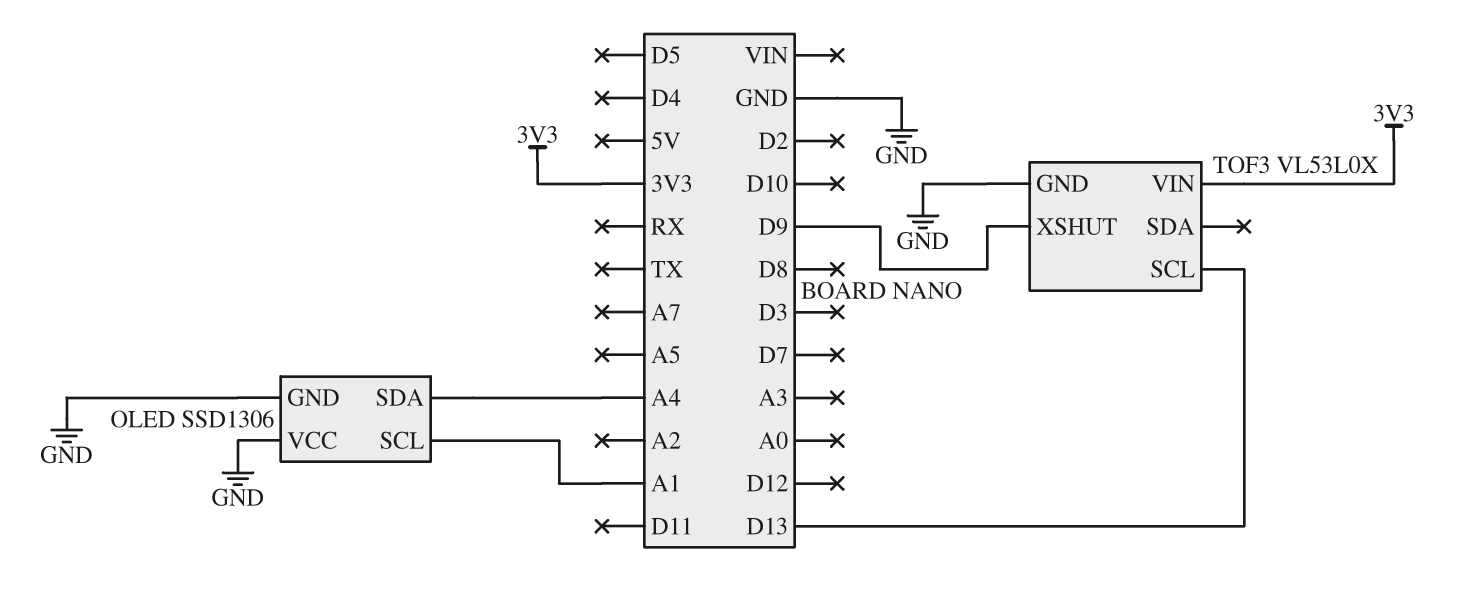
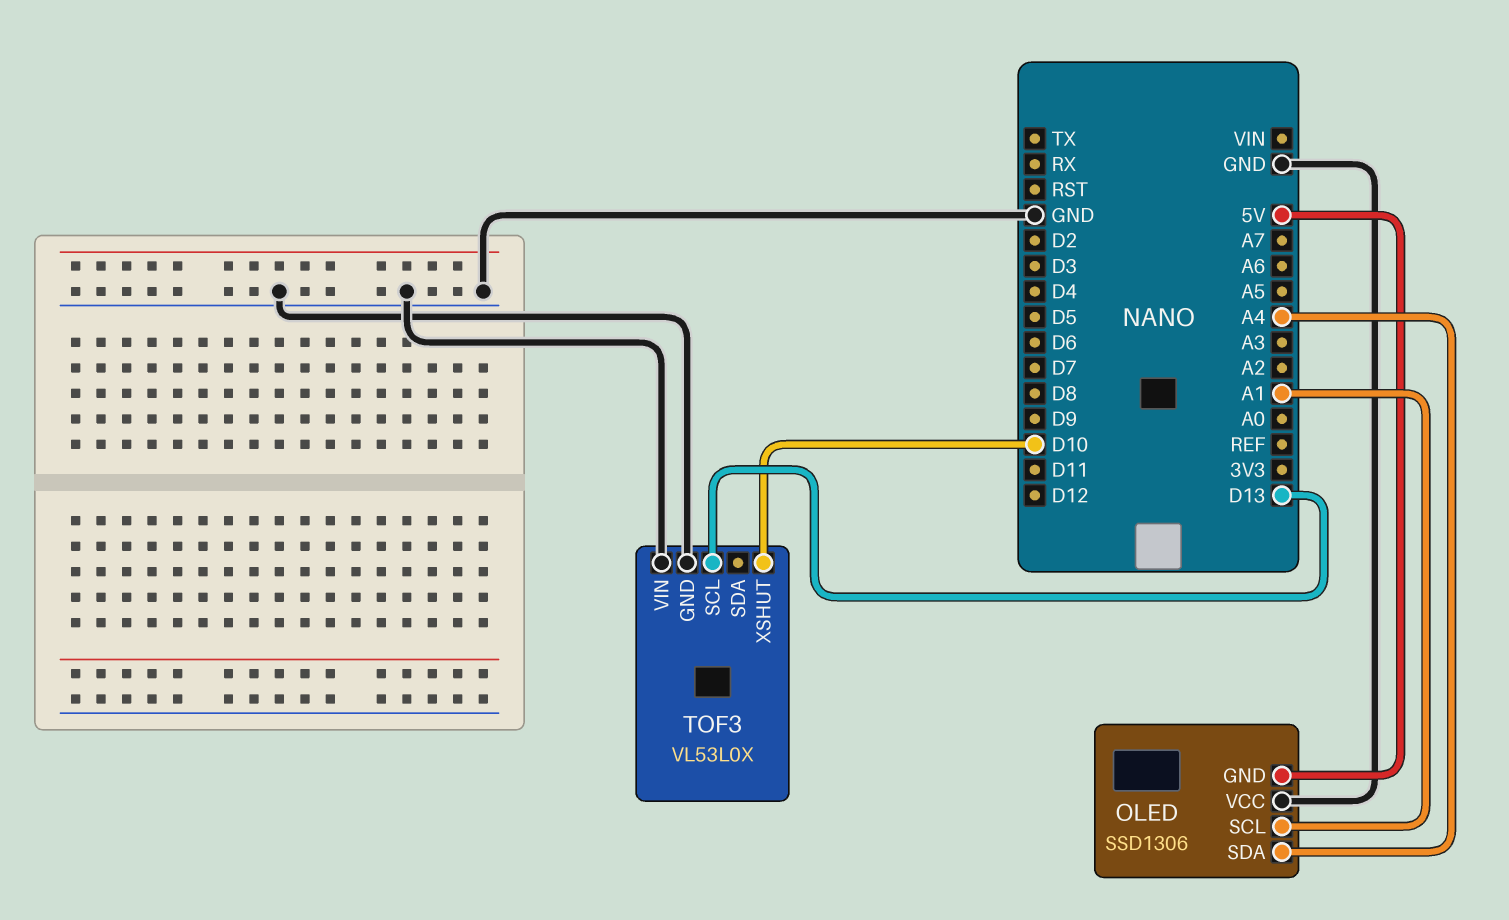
OLED pin GND: GND -> 5V
TOF3 pin VIN: 3V3 -> GND
TOF3 pin XSHUT: D9 -> D10

